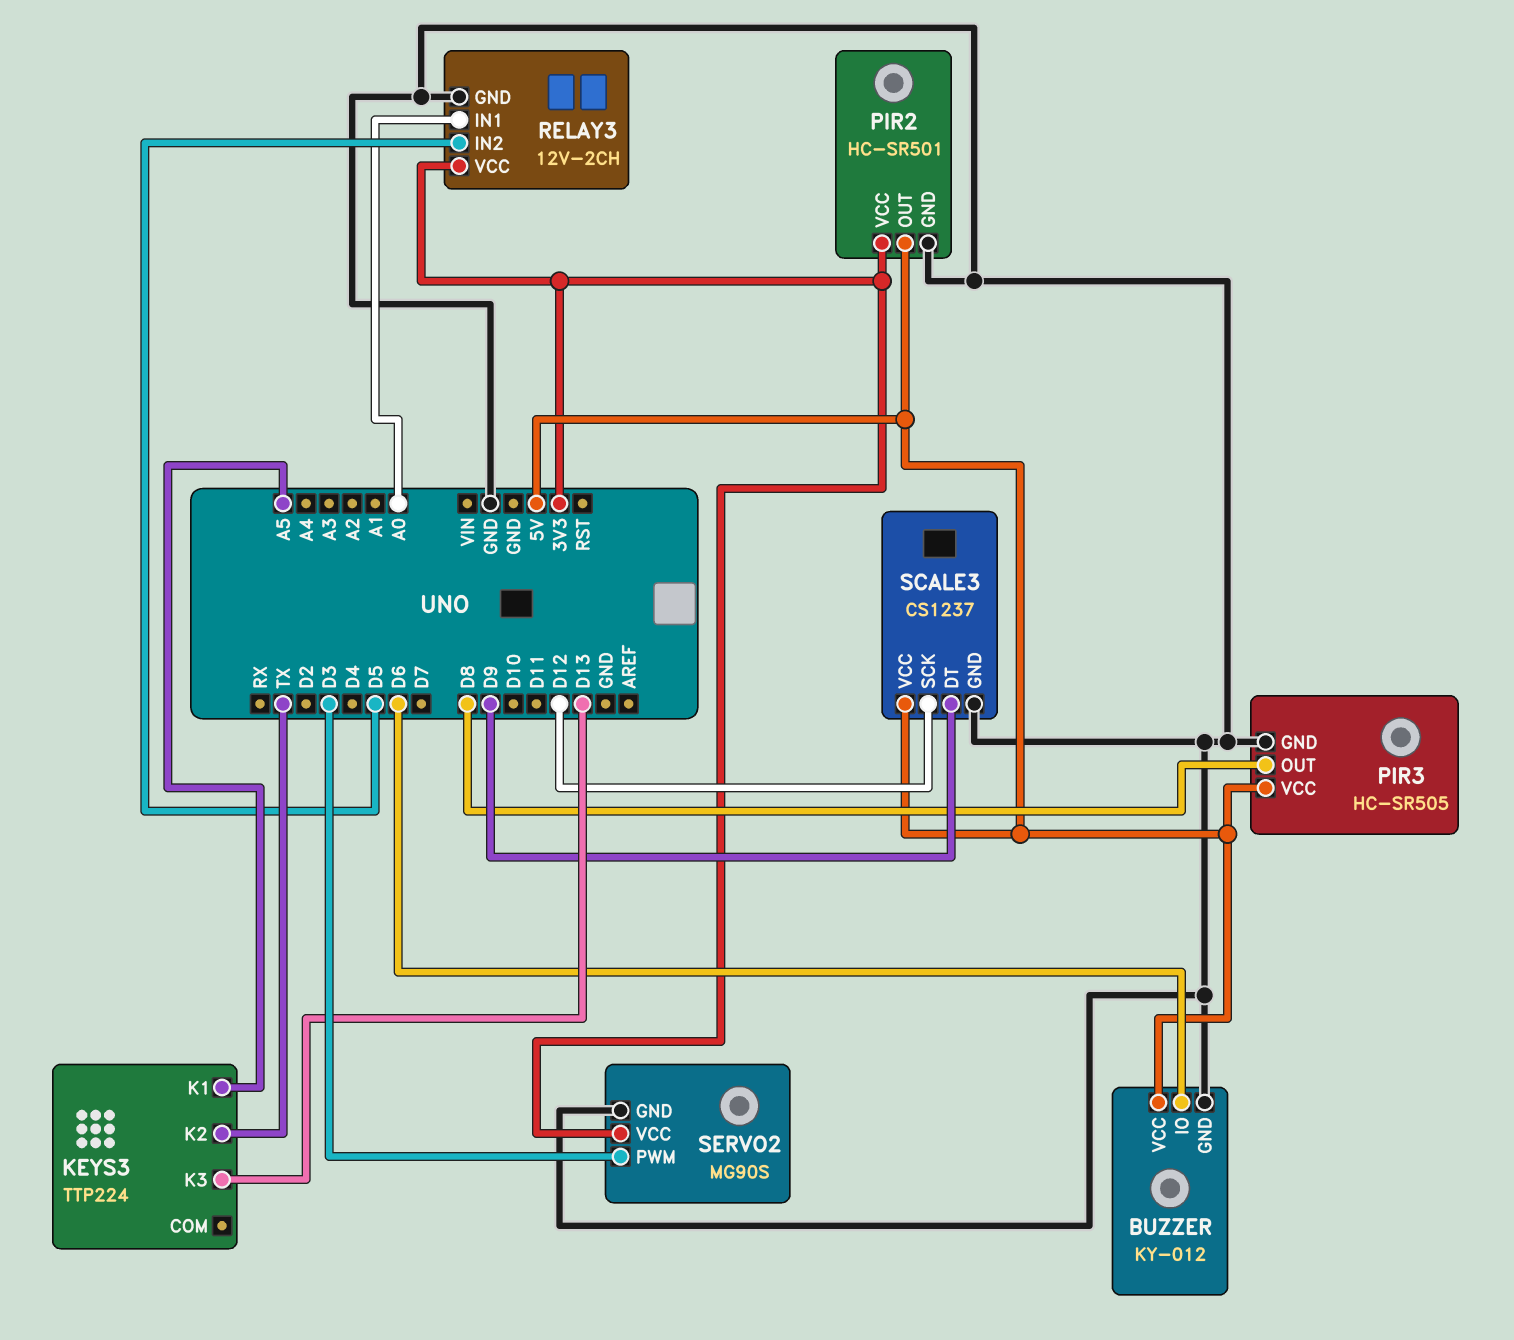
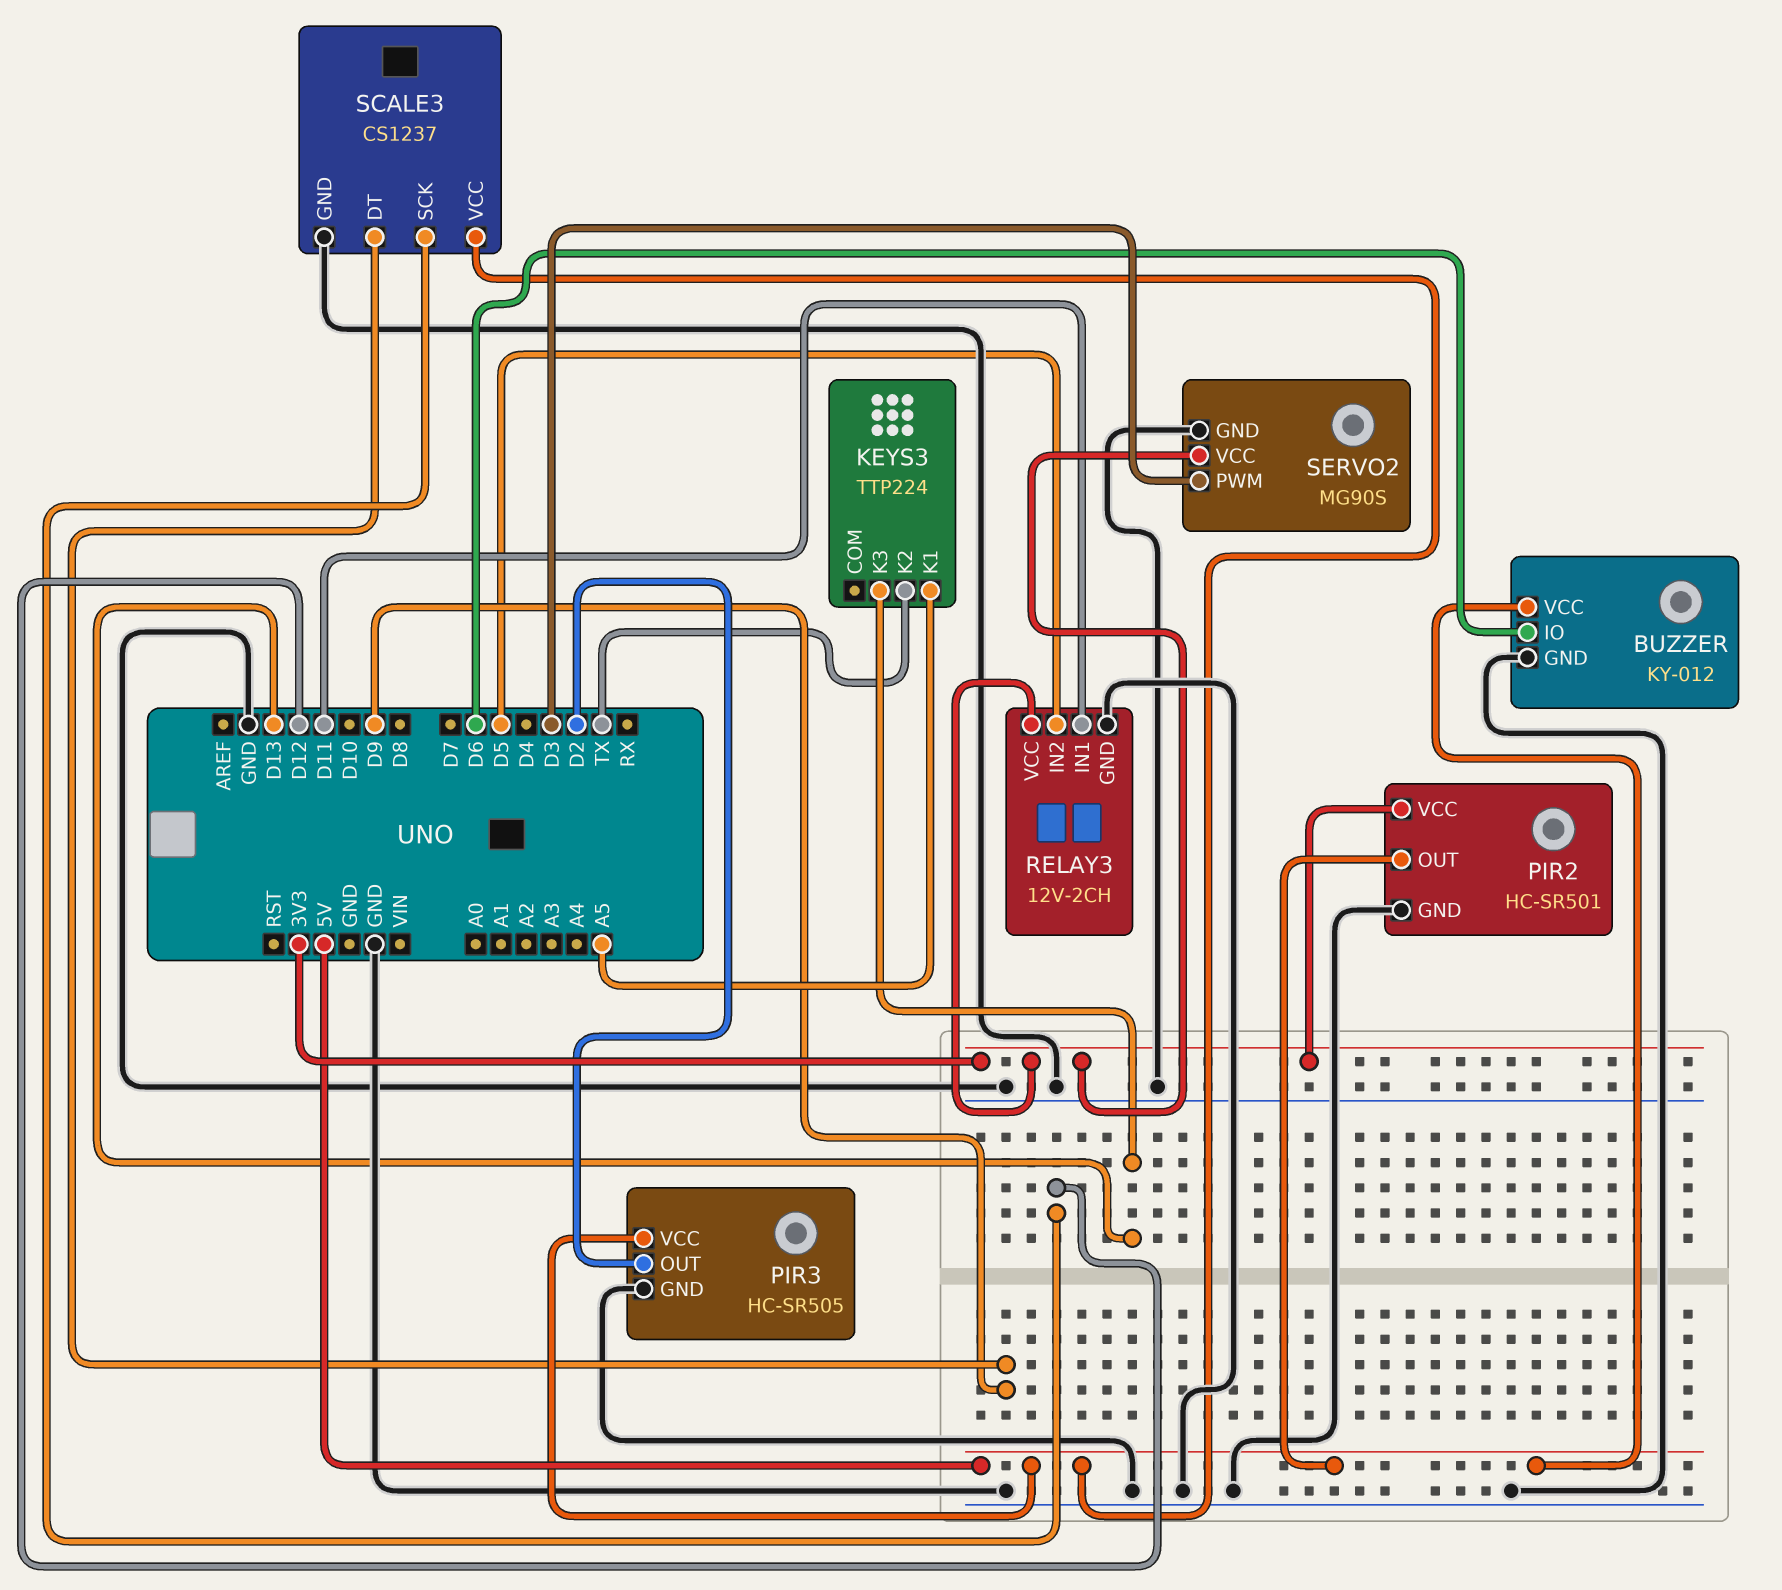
PIR3 pin OUT: D8 -> D2
RELAY3 pin IN1: A0 -> D11

